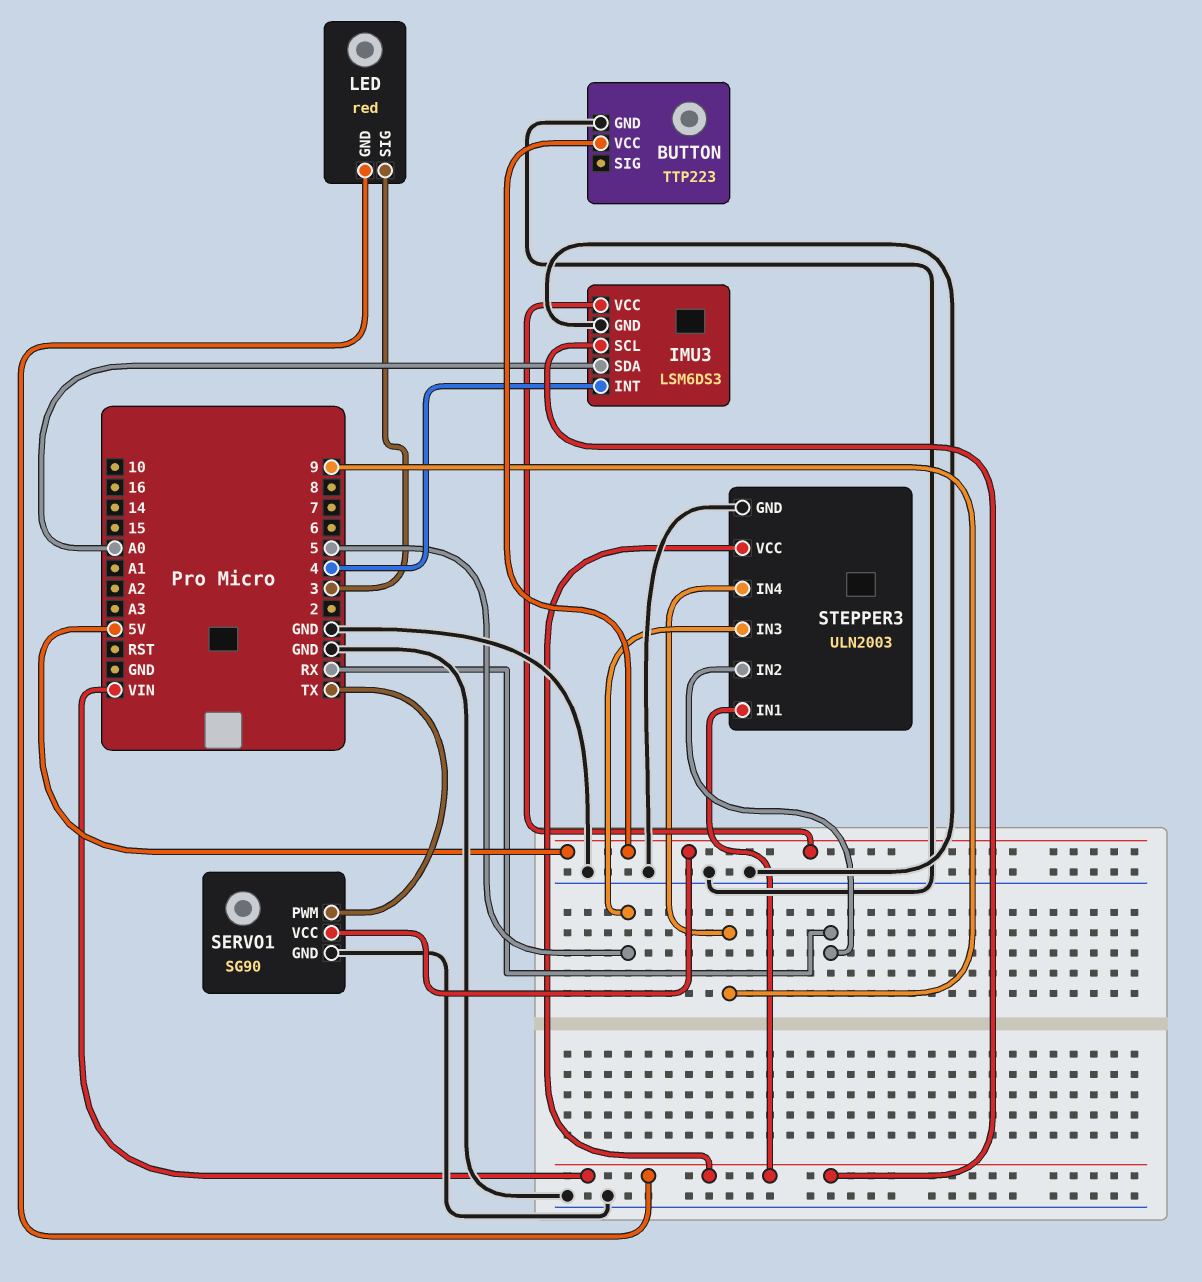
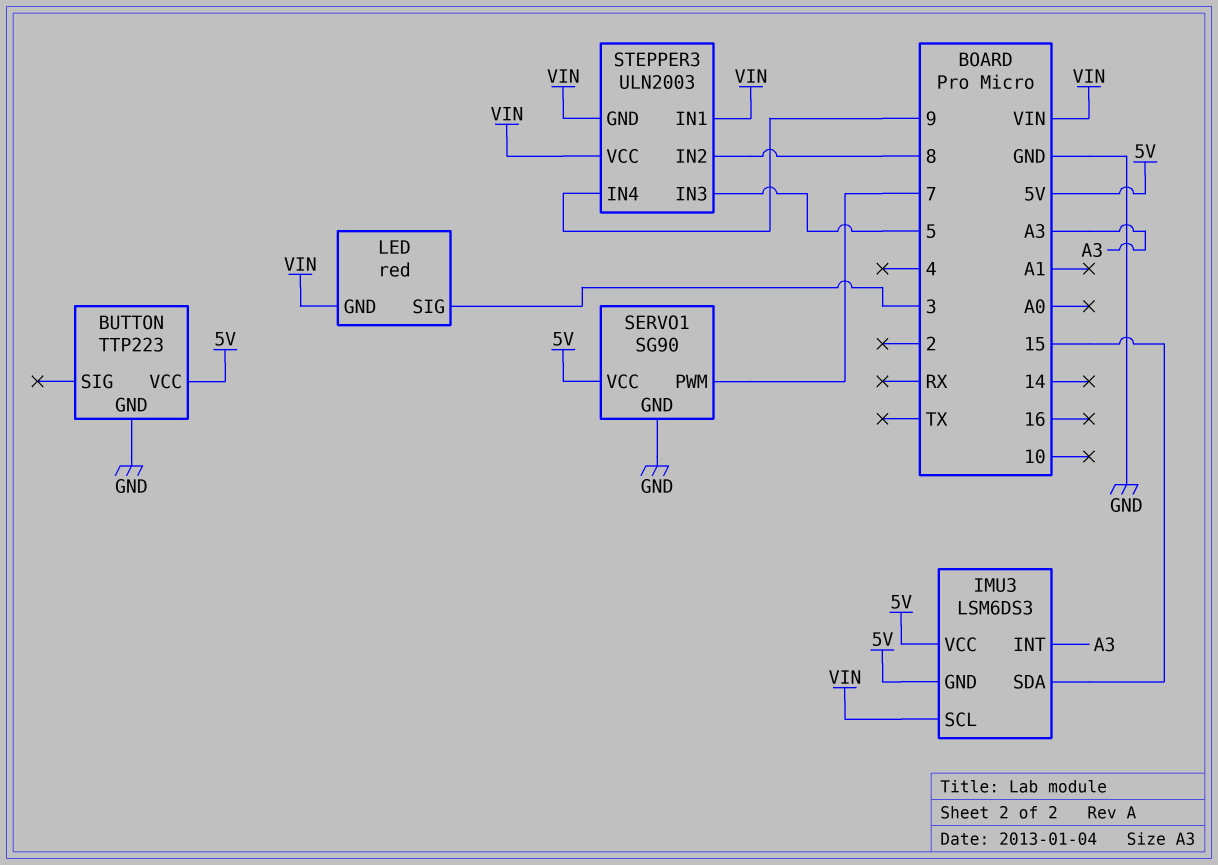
IMU3 pin GND: GND -> 5V
IMU3 pin INT: 4 -> A3
IMU3 pin SDA: A0 -> 15
SERVO1 pin PWM: TX -> 7
STEPPER3 pin GND: GND -> VIN
STEPPER3 pin IN2: RX -> 8

